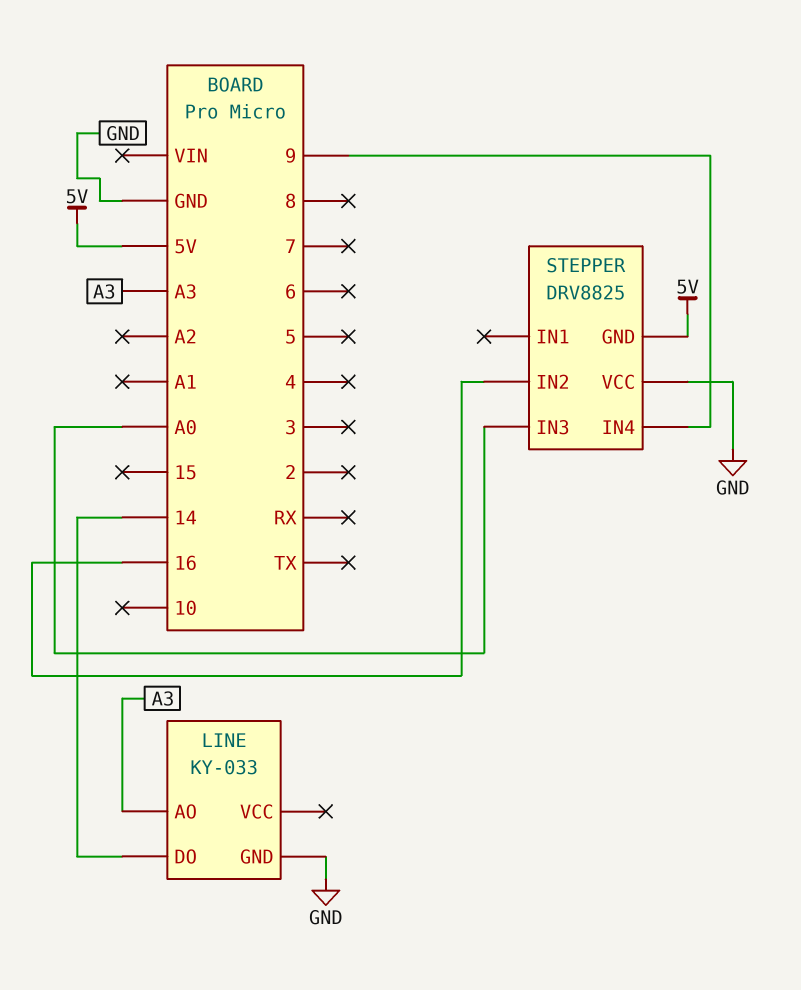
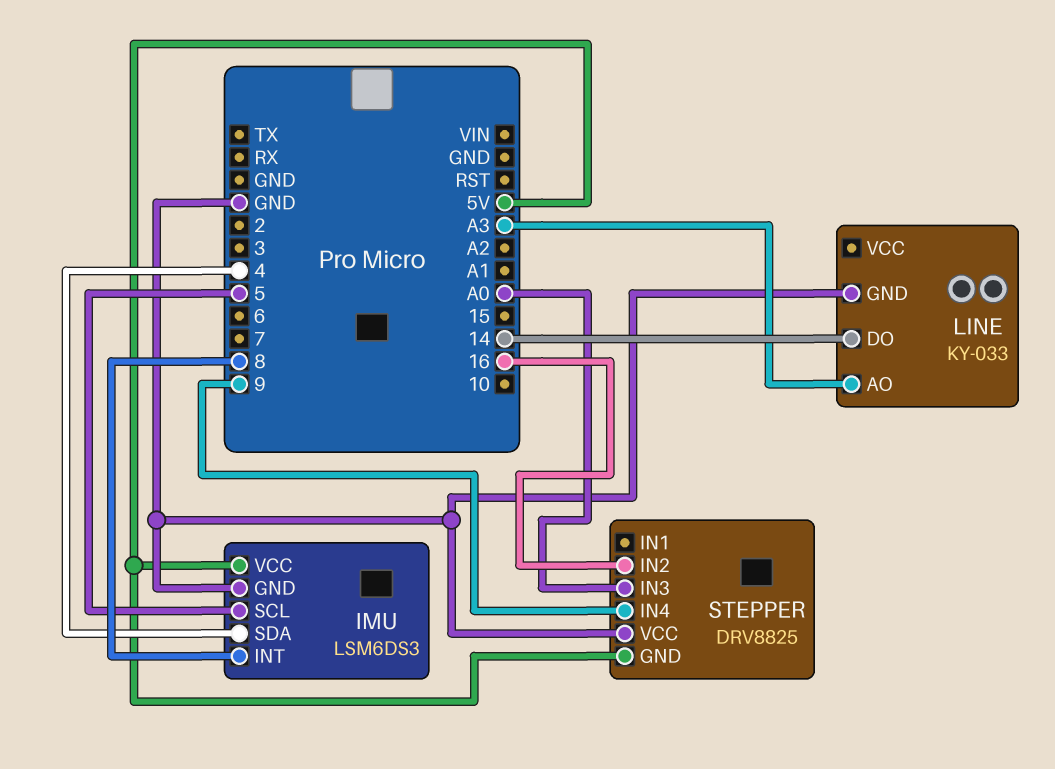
IMU: none -> LSM6DS3
IMU pin GND: none -> GND
IMU pin INT: none -> 8
IMU pin SCL: none -> 5
IMU pin SDA: none -> 4
IMU pin VCC: none -> 5V

